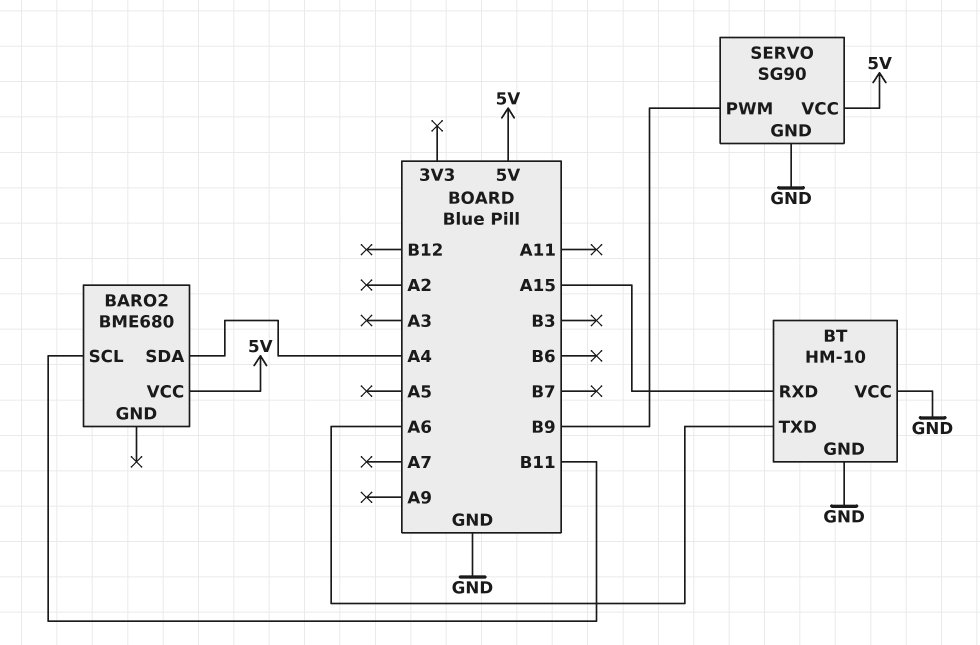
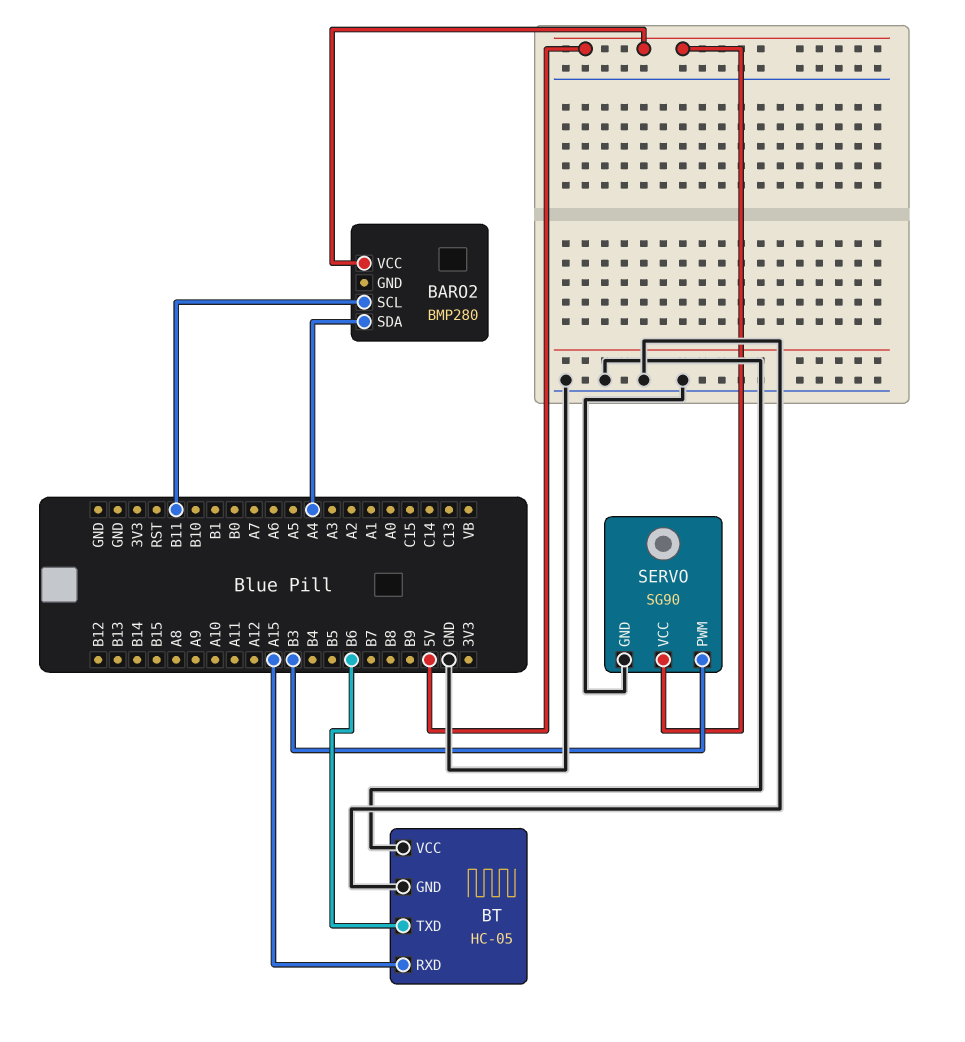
BARO2: BME680 -> BMP280
BT: HM-10 -> HC-05
BT pin TXD: A6 -> B6
SERVO pin PWM: B9 -> B3

